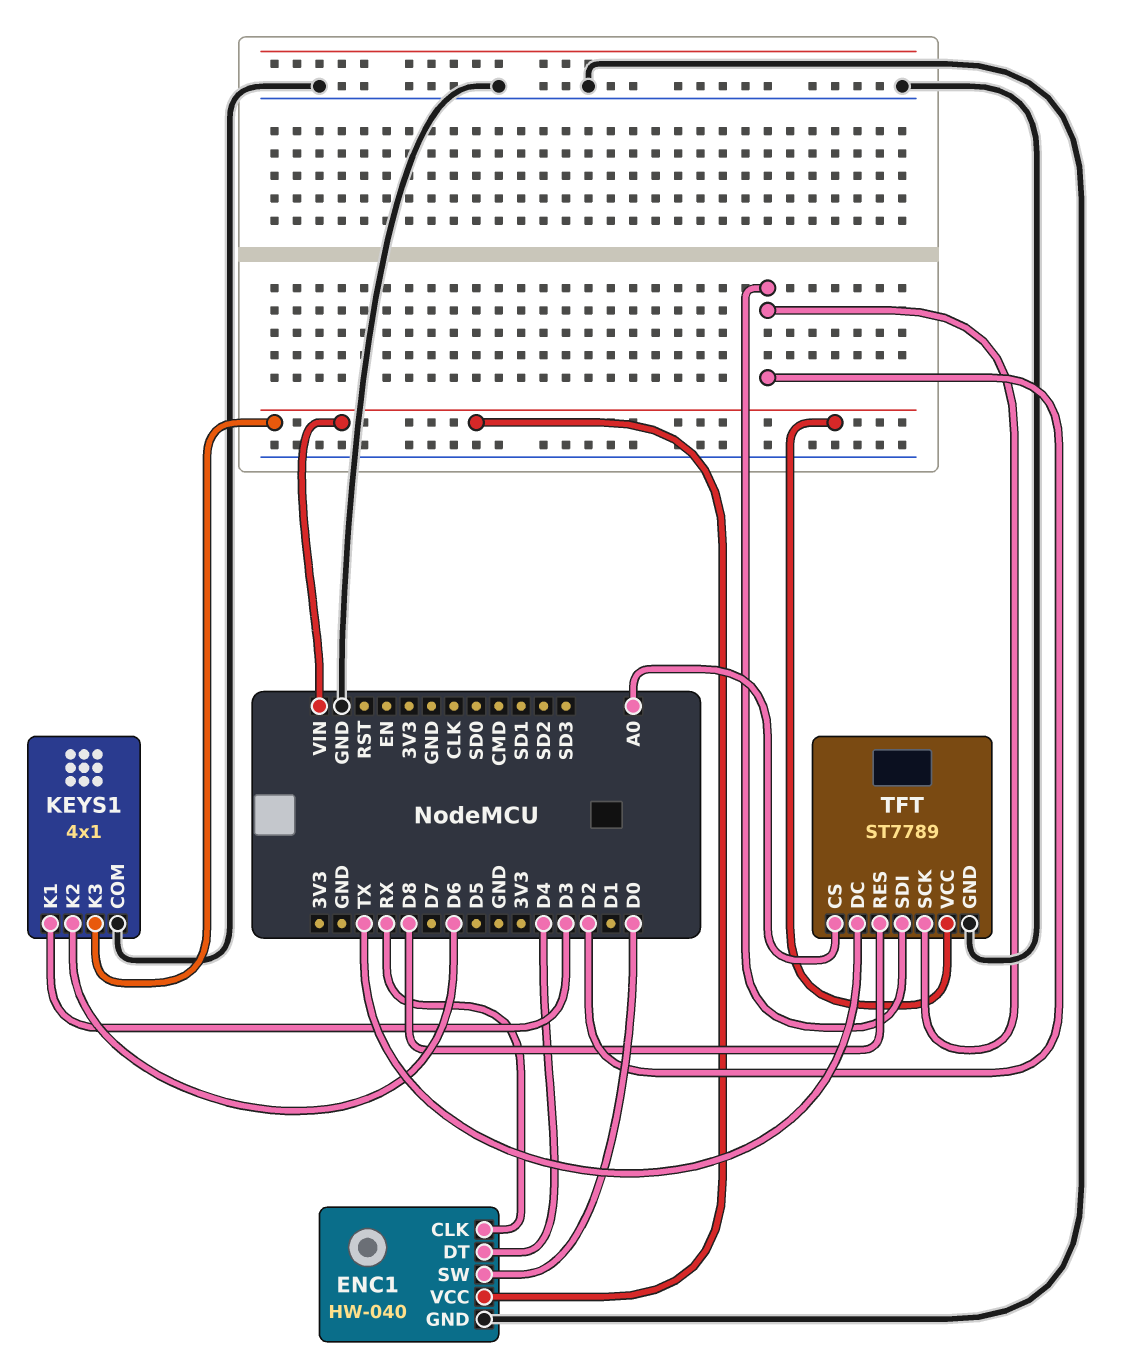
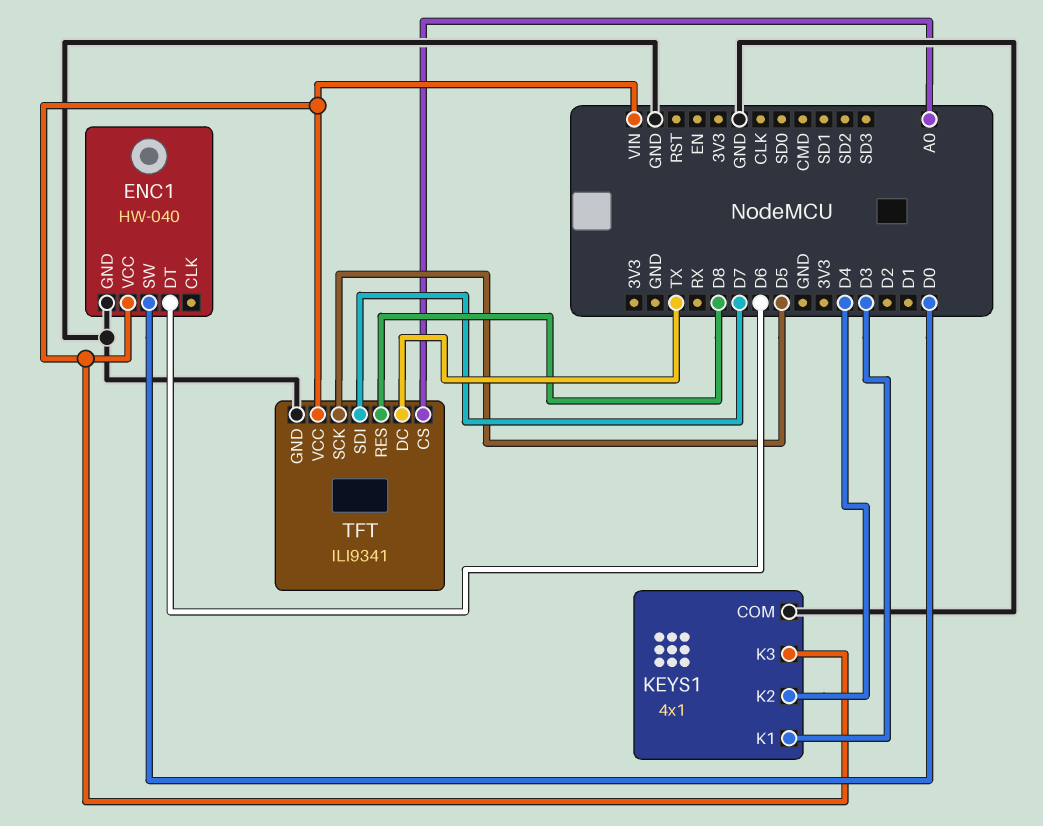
ENC1 pin CLK: RX -> none
ENC1 pin DT: D4 -> D6
KEYS1 pin K2: D6 -> D4
TFT: ST7789 -> ILI9341
TFT pin SCK: D2 -> D5
TFT pin SDI: D2 -> D7

